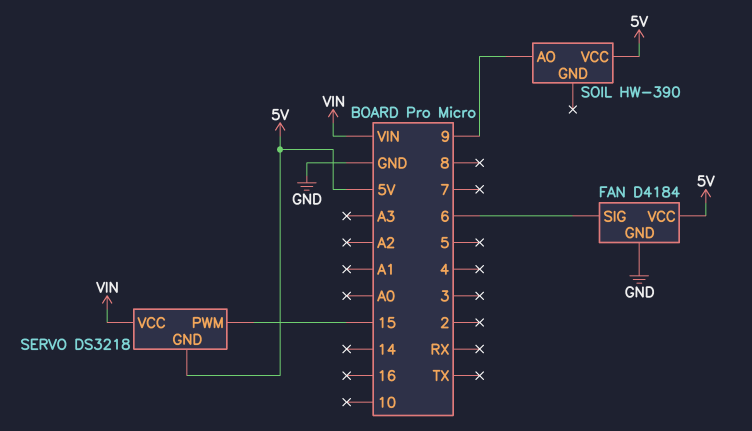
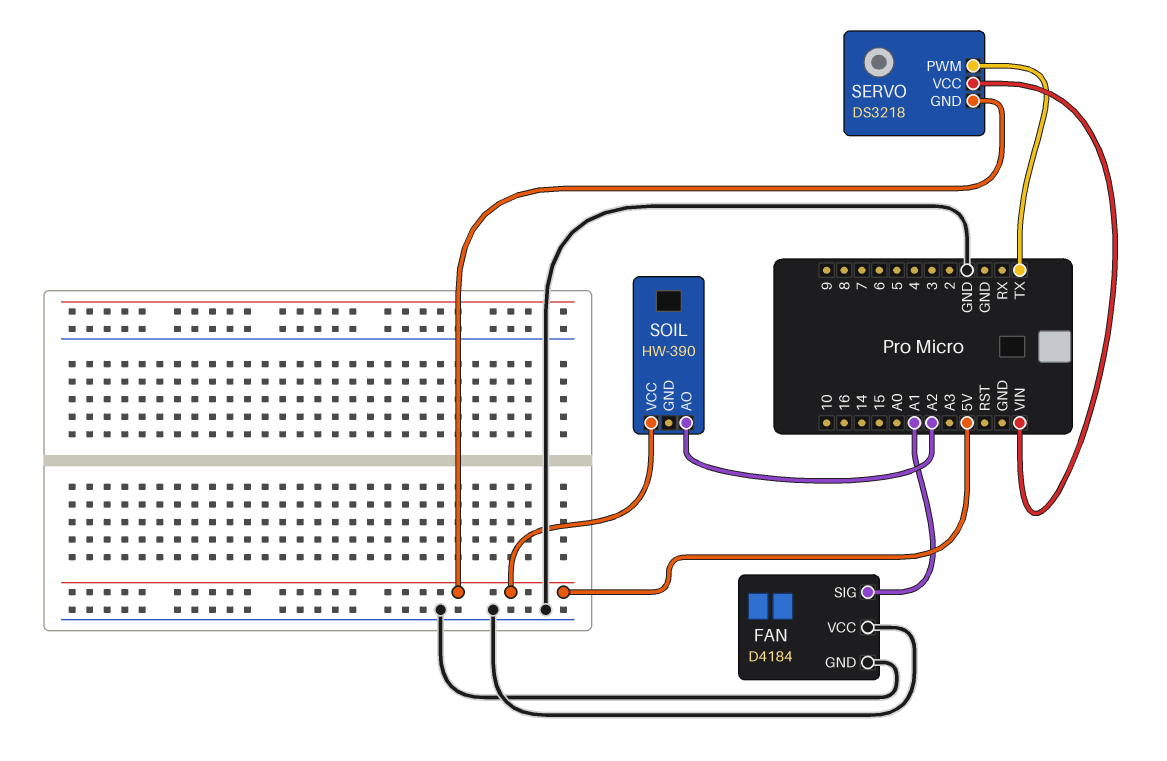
FAN pin SIG: 6 -> A1
FAN pin VCC: 5V -> GND
SERVO pin PWM: 15 -> TX
SOIL pin AO: 9 -> A2

